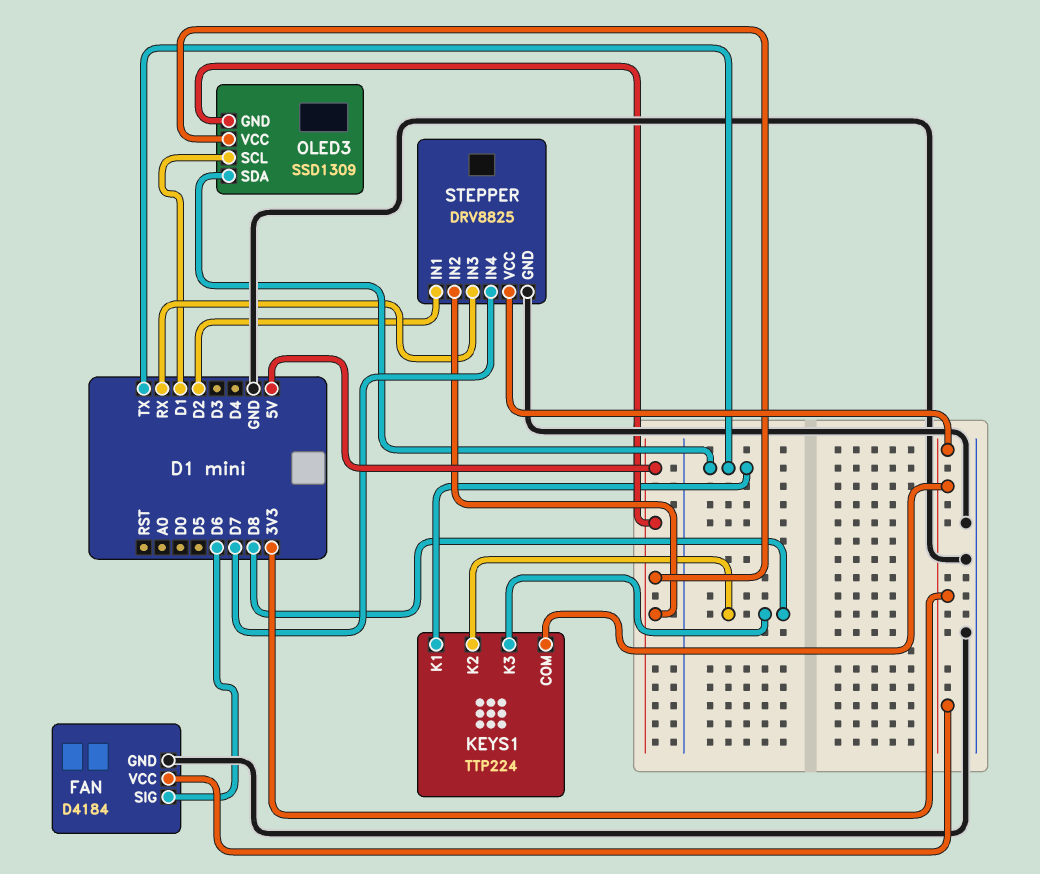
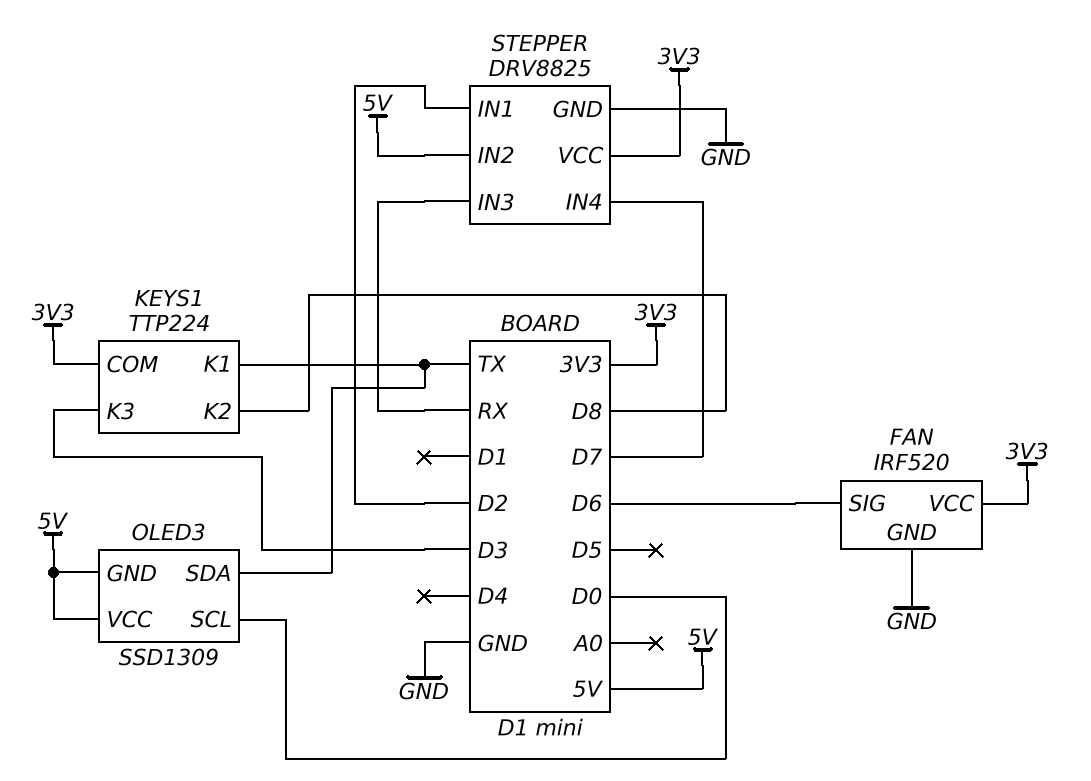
FAN: D4184 -> IRF520
KEYS1 pin K3: D8 -> D3
OLED3 pin SCL: D1 -> D0

